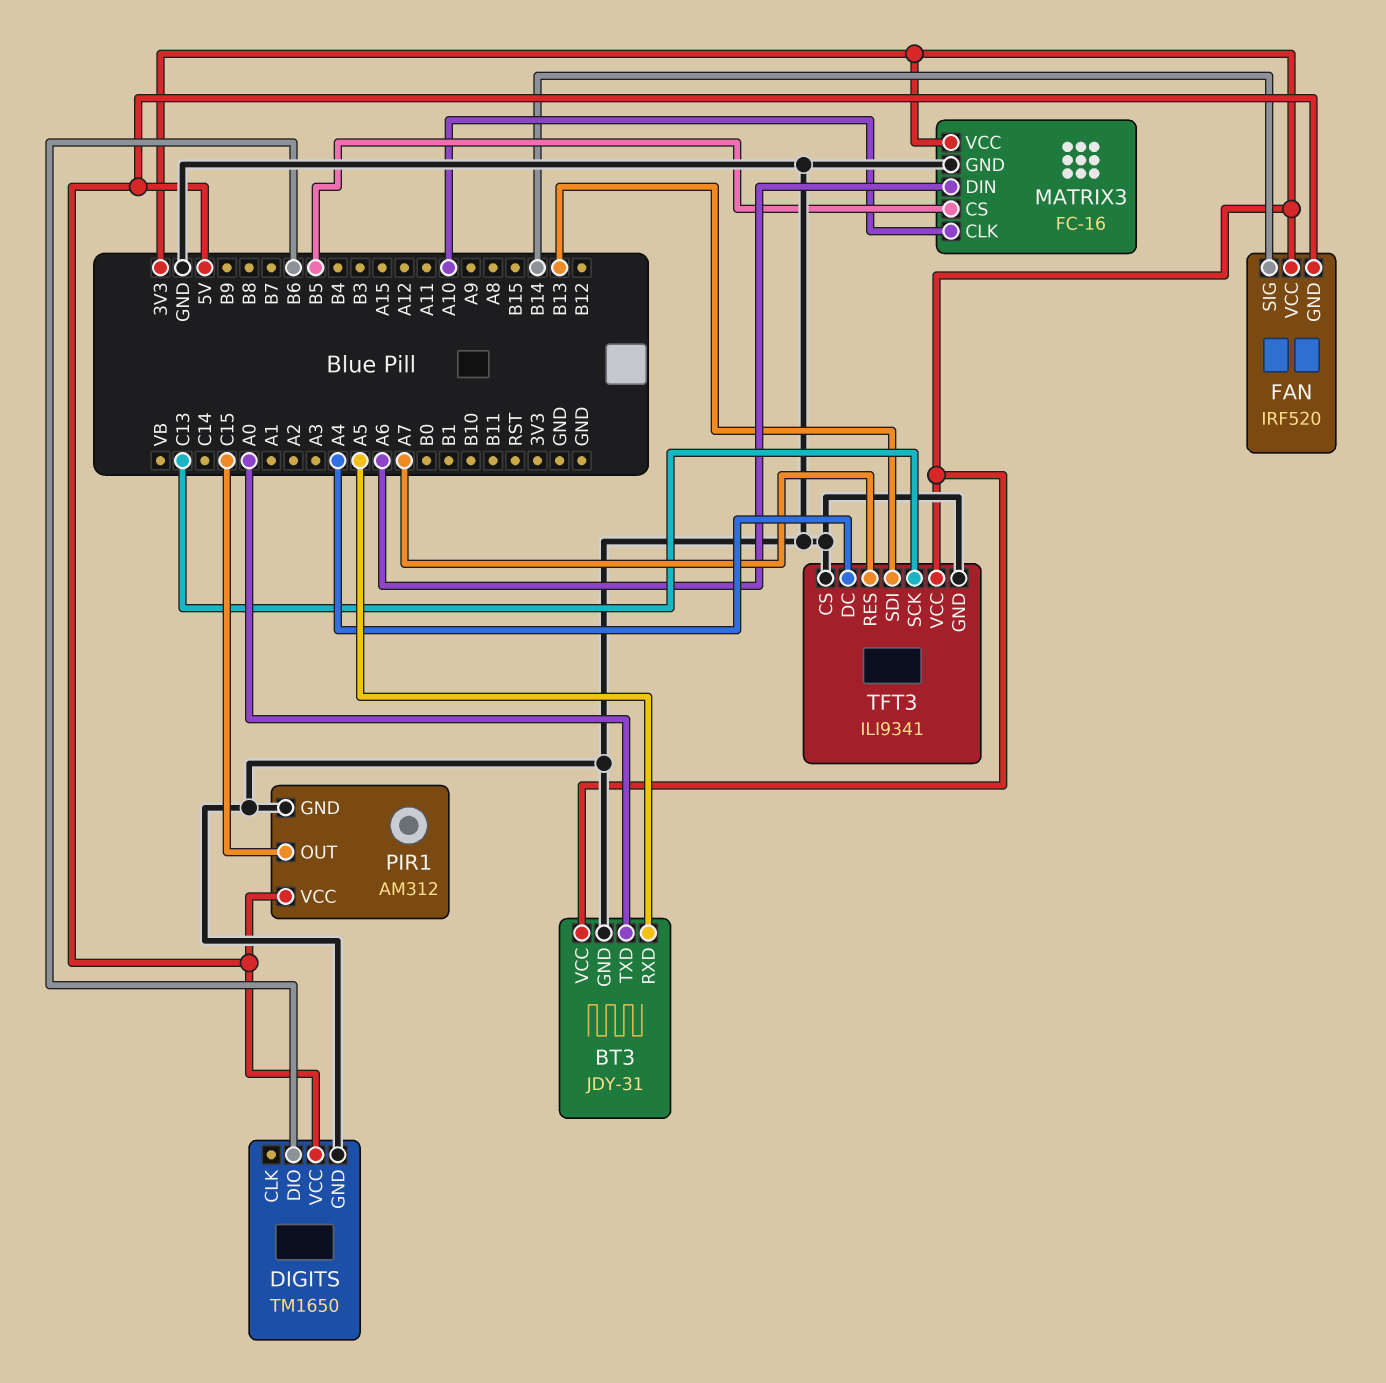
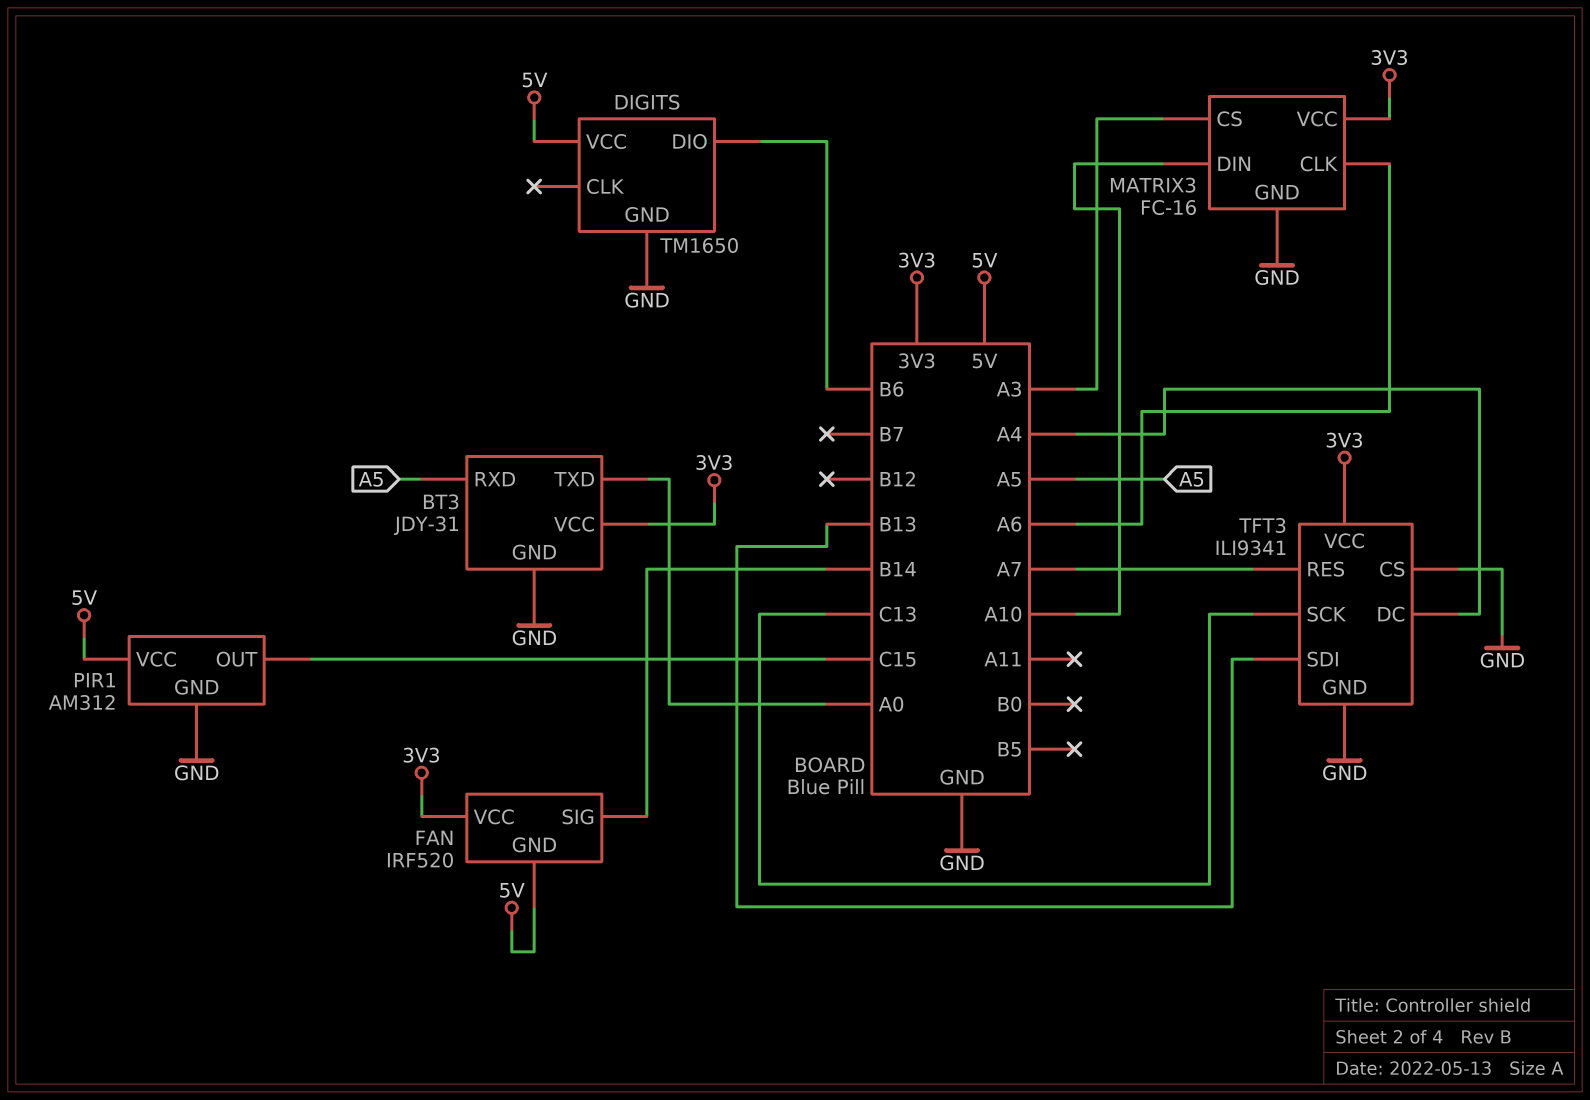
MATRIX3 pin CLK: A10 -> A6
MATRIX3 pin CS: B5 -> A3
MATRIX3 pin DIN: A6 -> A10

